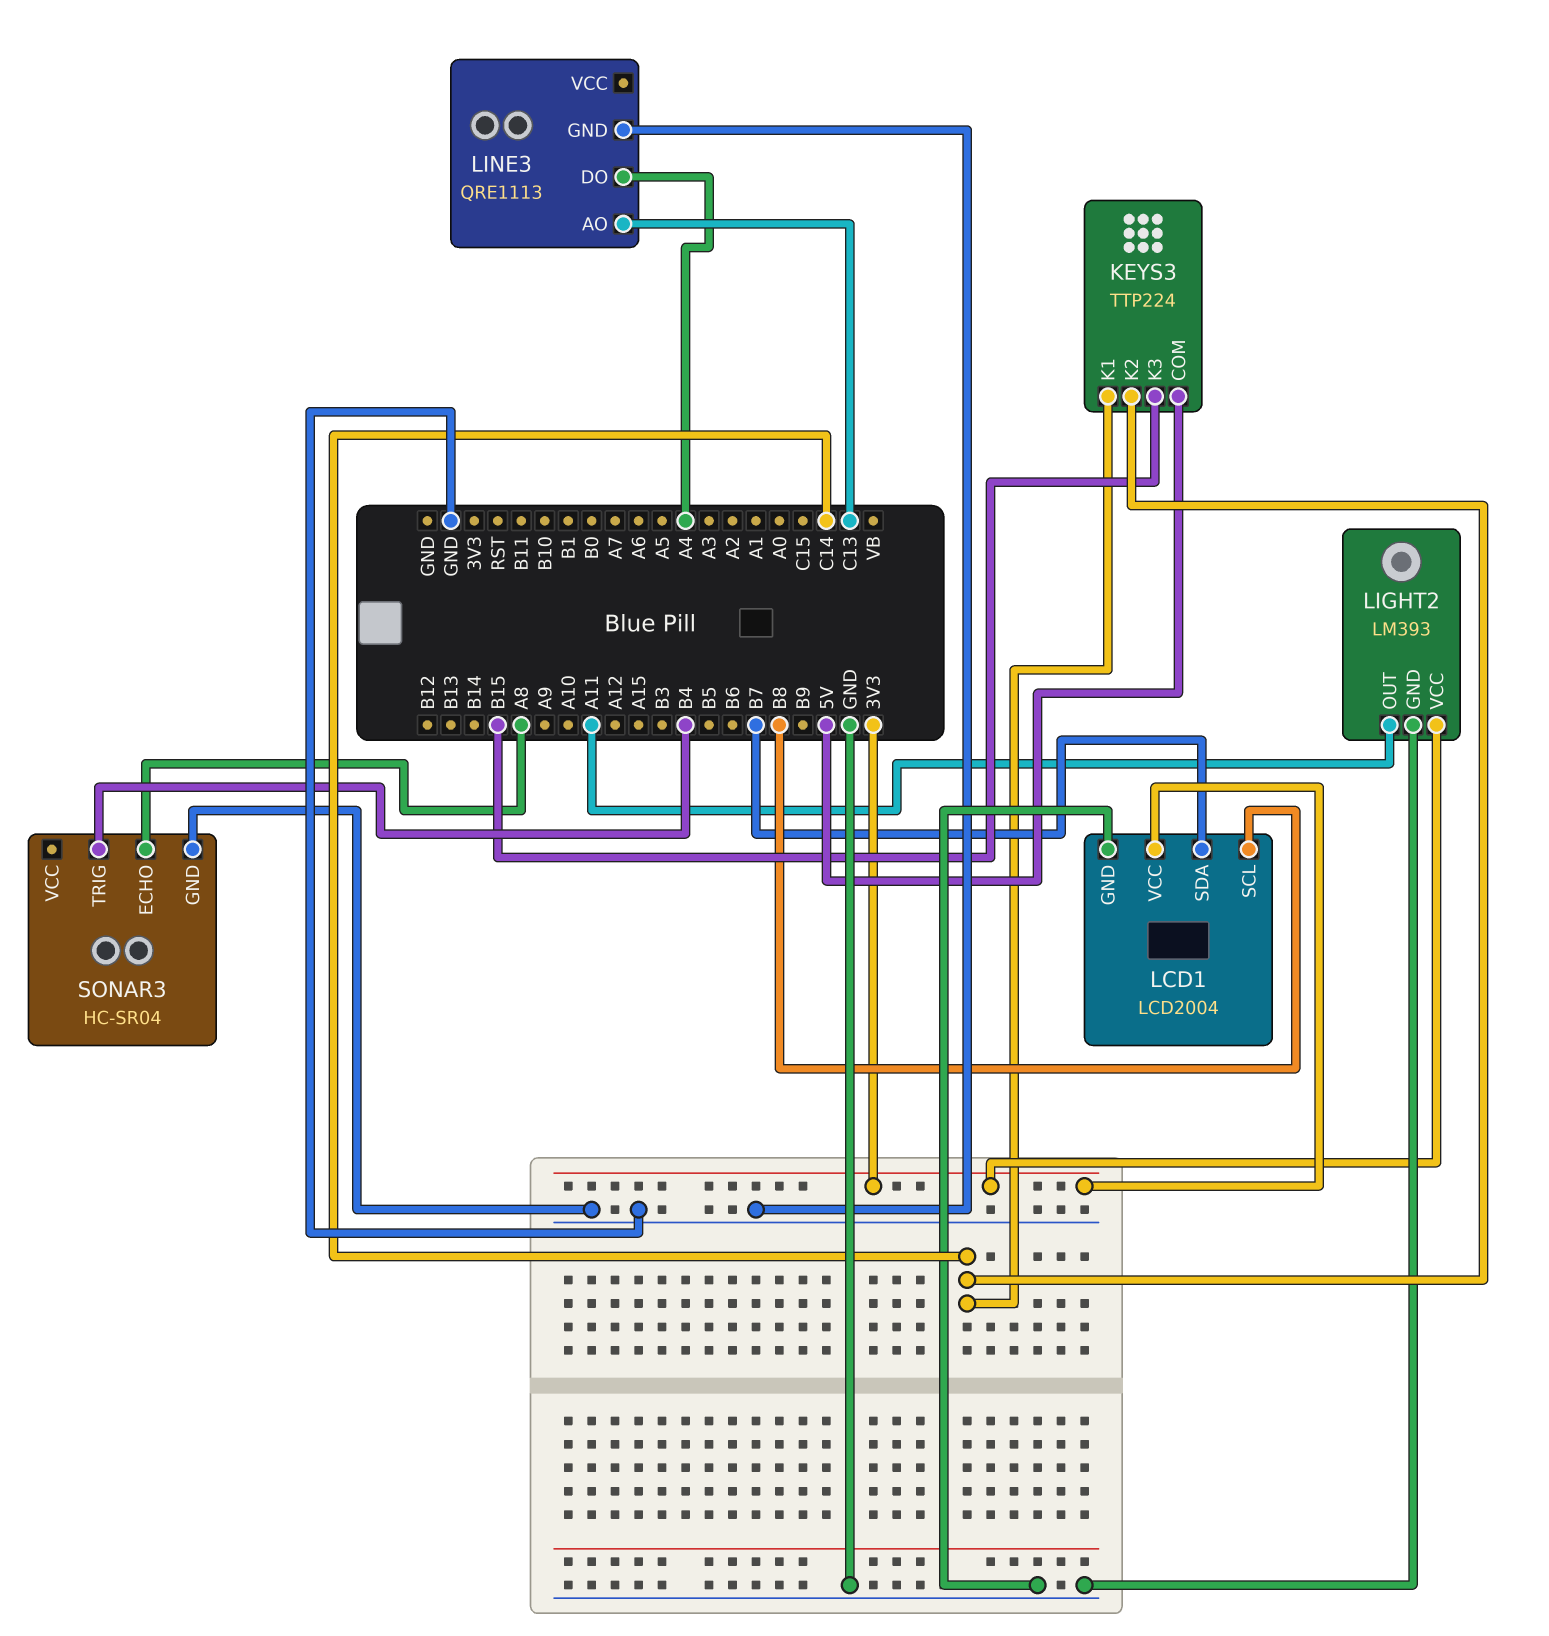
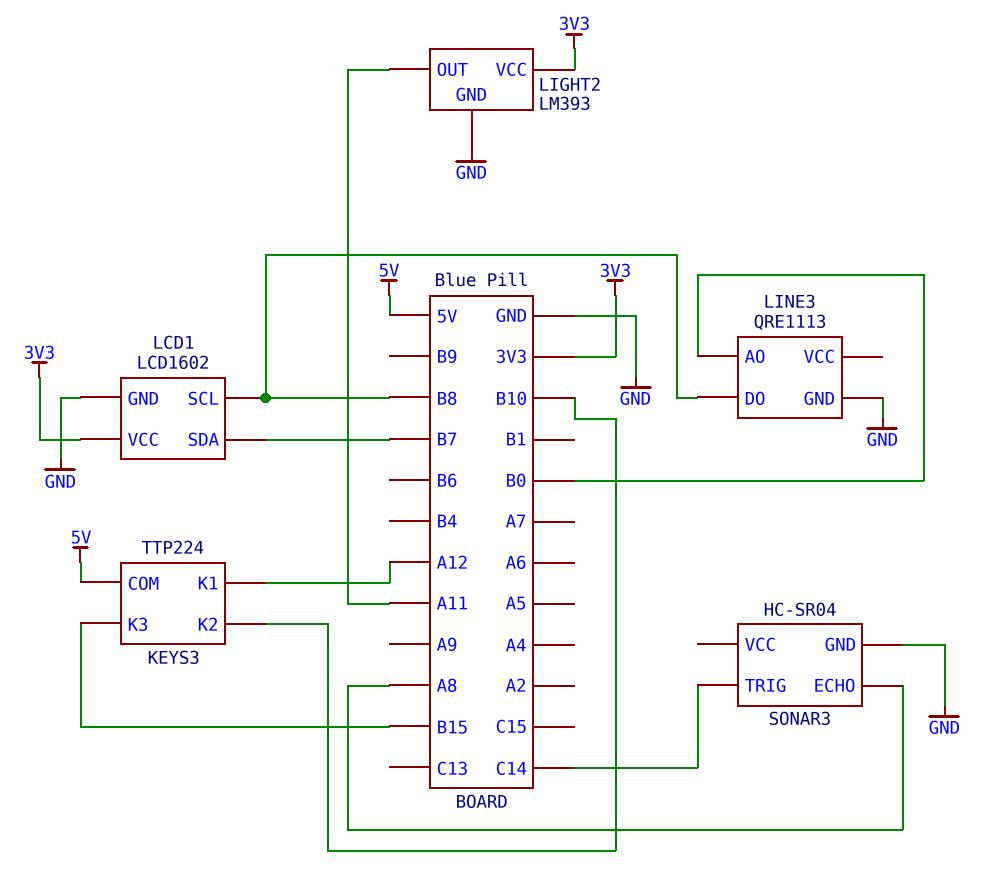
KEYS3 pin K1: C14 -> A12
KEYS3 pin K2: C14 -> B10
LCD1: LCD2004 -> LCD1602
LINE3 pin AO: C13 -> B0
LINE3 pin DO: A4 -> B8
SONAR3 pin TRIG: B4 -> C14

